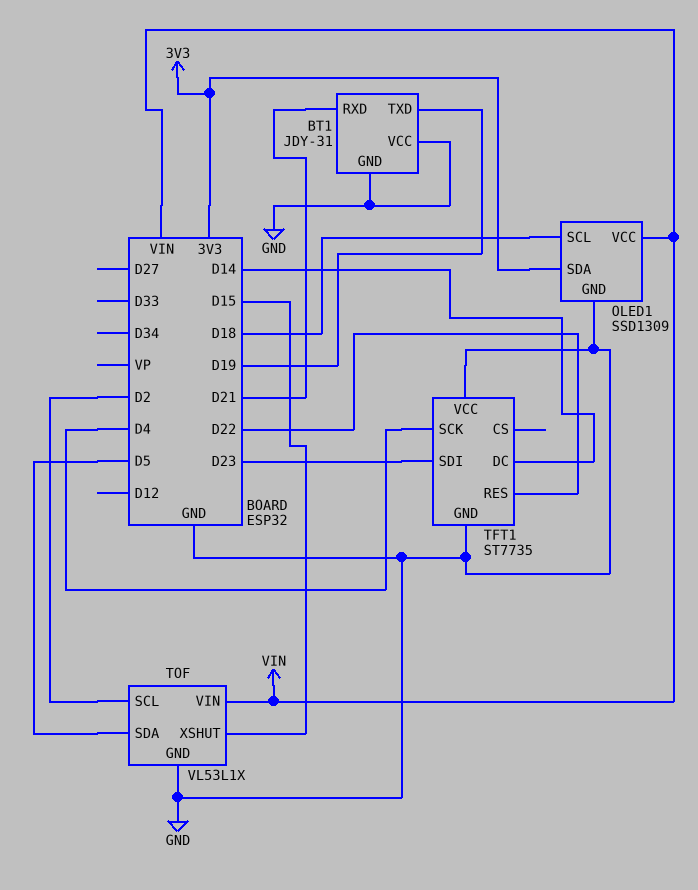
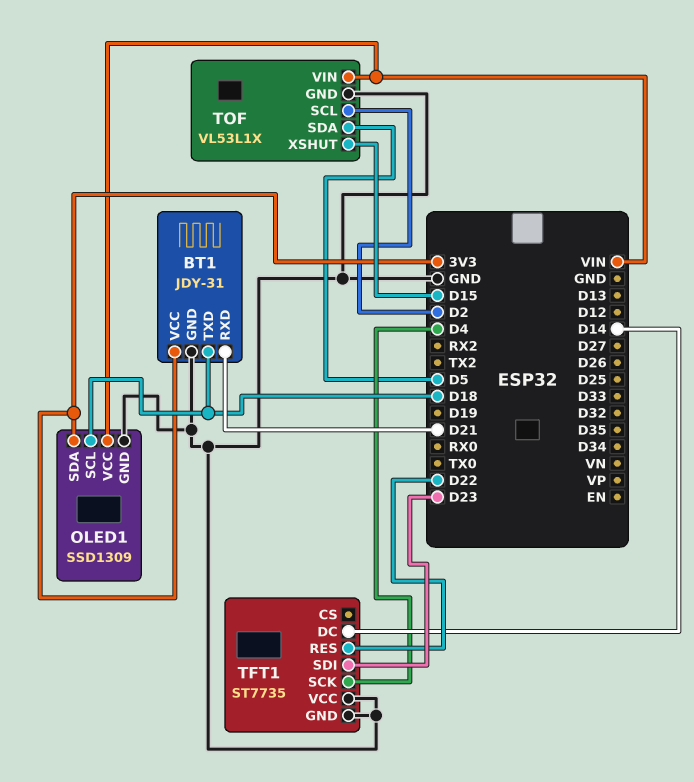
BT1 pin TXD: D19 -> D18
BT1 pin VCC: GND -> 3V3

